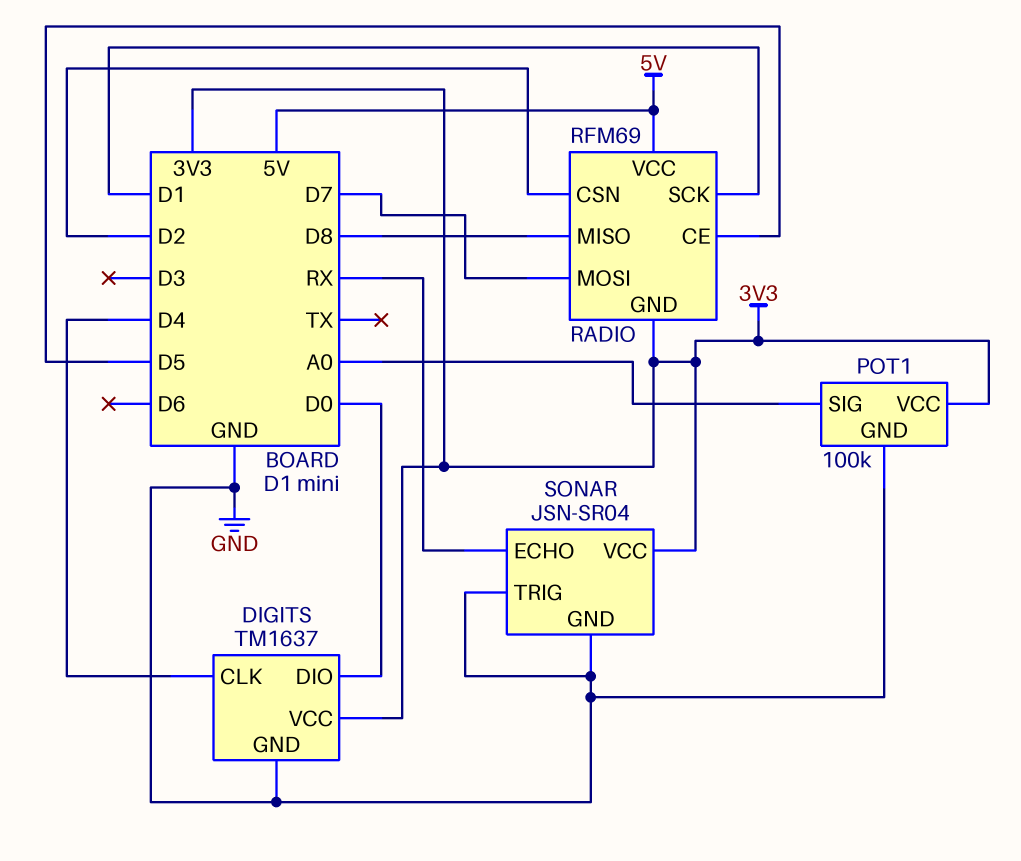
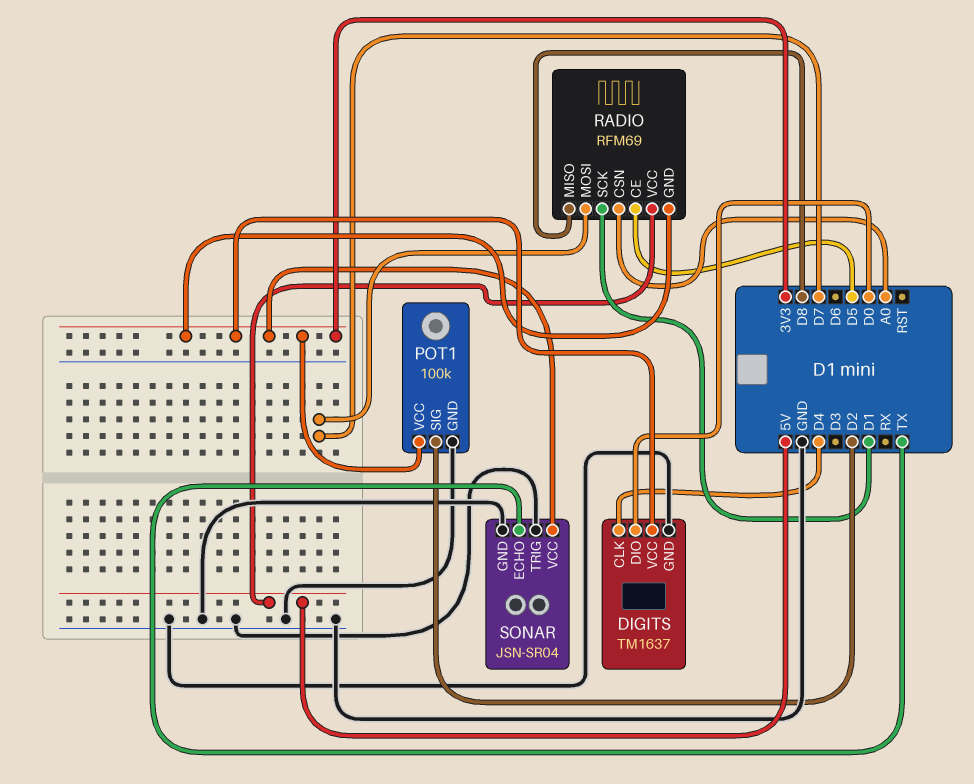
POT1 pin SIG: A0 -> D2
RADIO pin CSN: D2 -> A0
SONAR pin ECHO: RX -> TX

